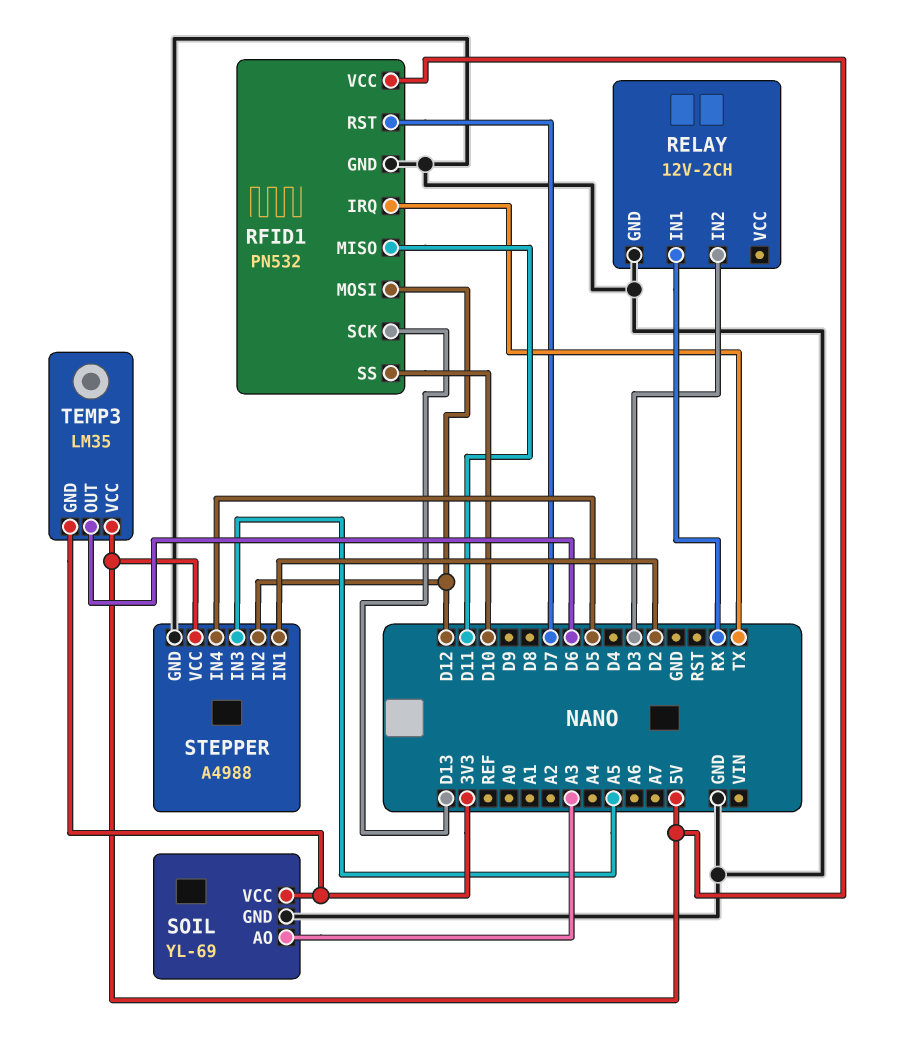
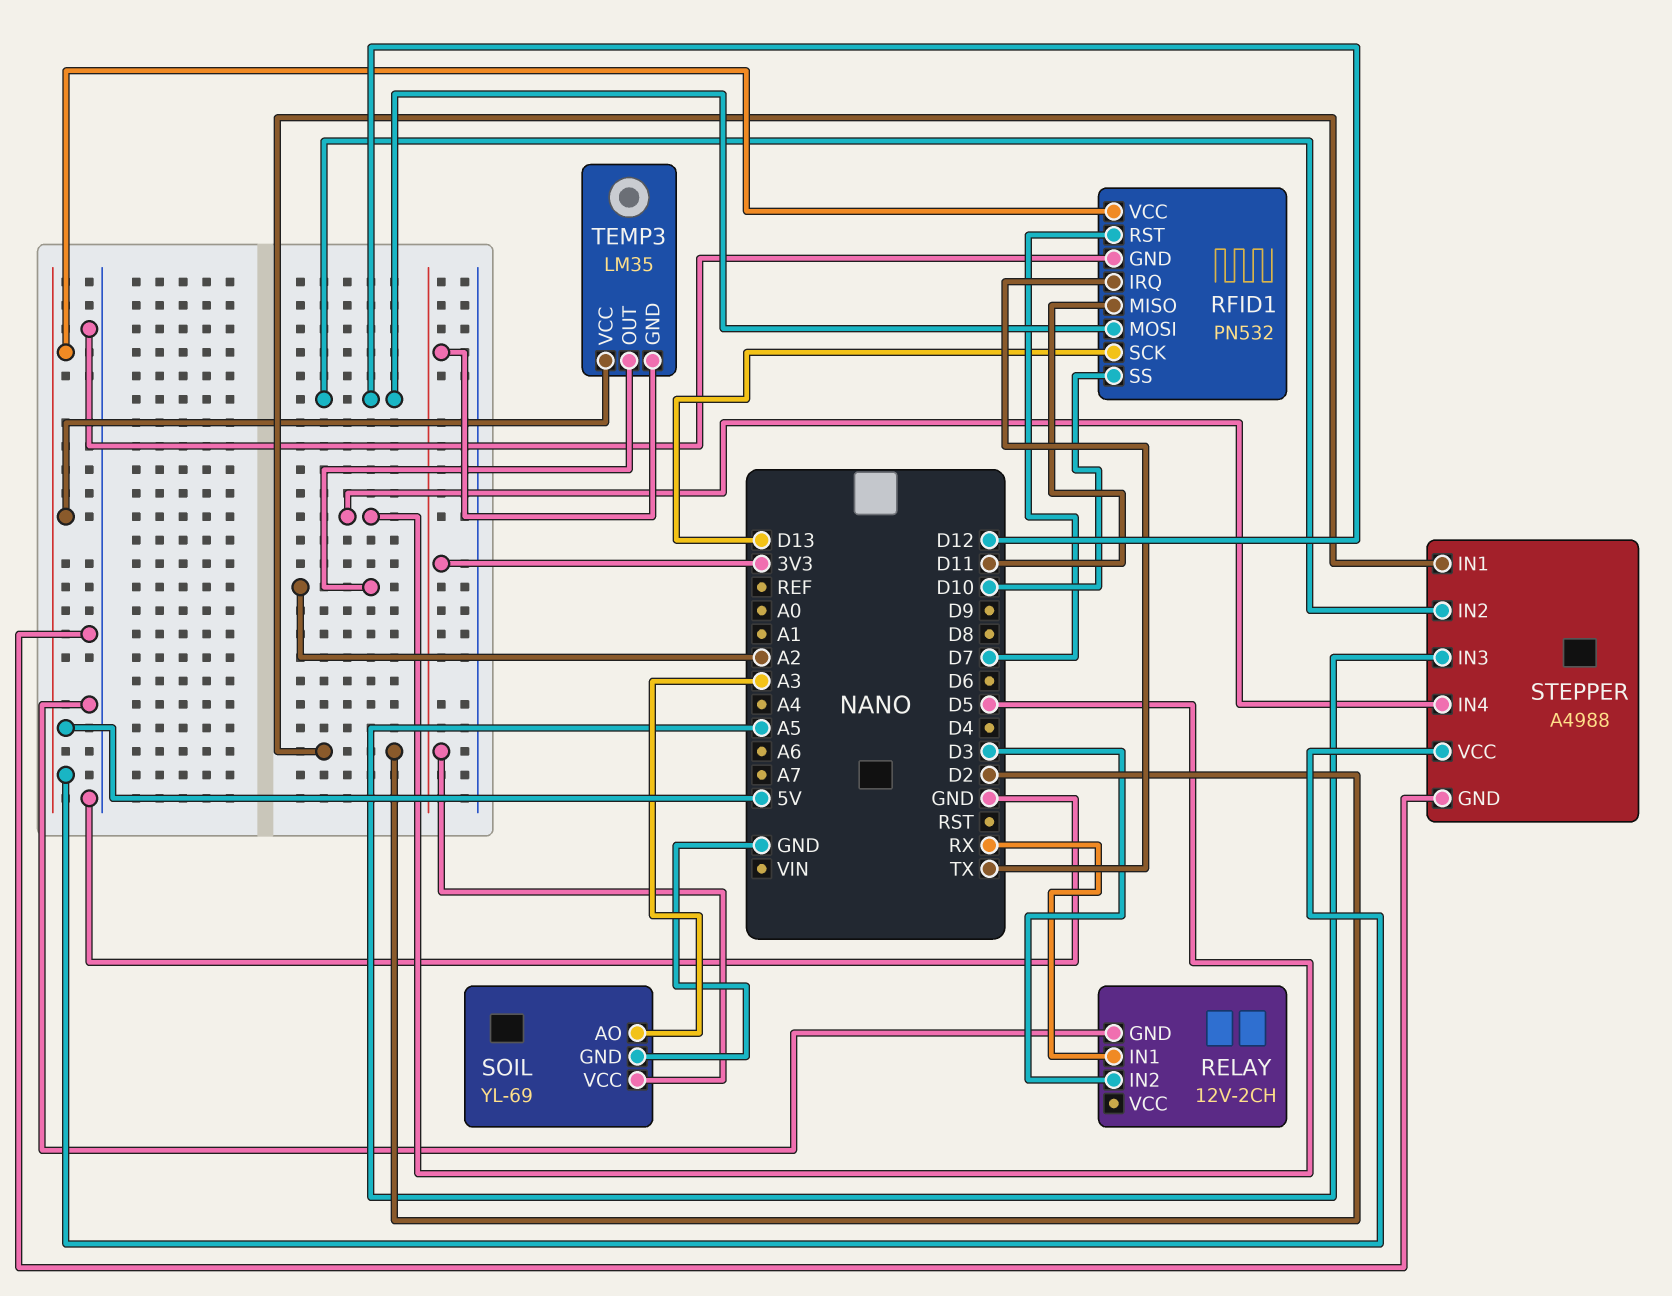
TEMP3 pin OUT: D6 -> A2

